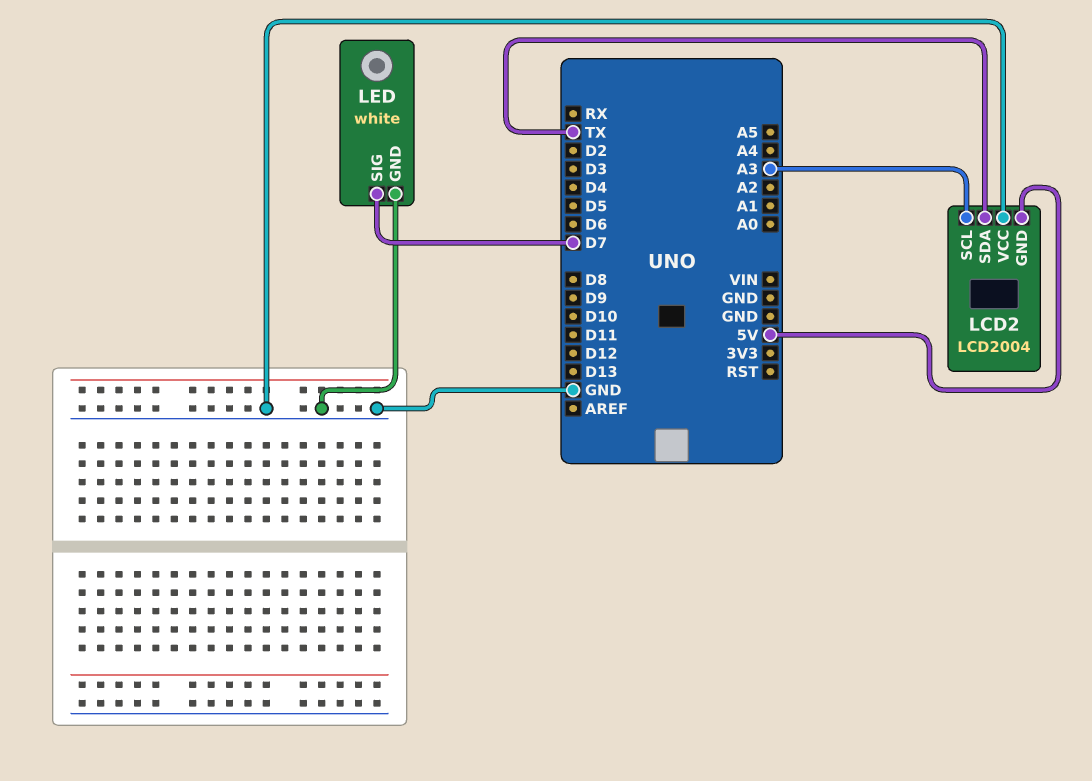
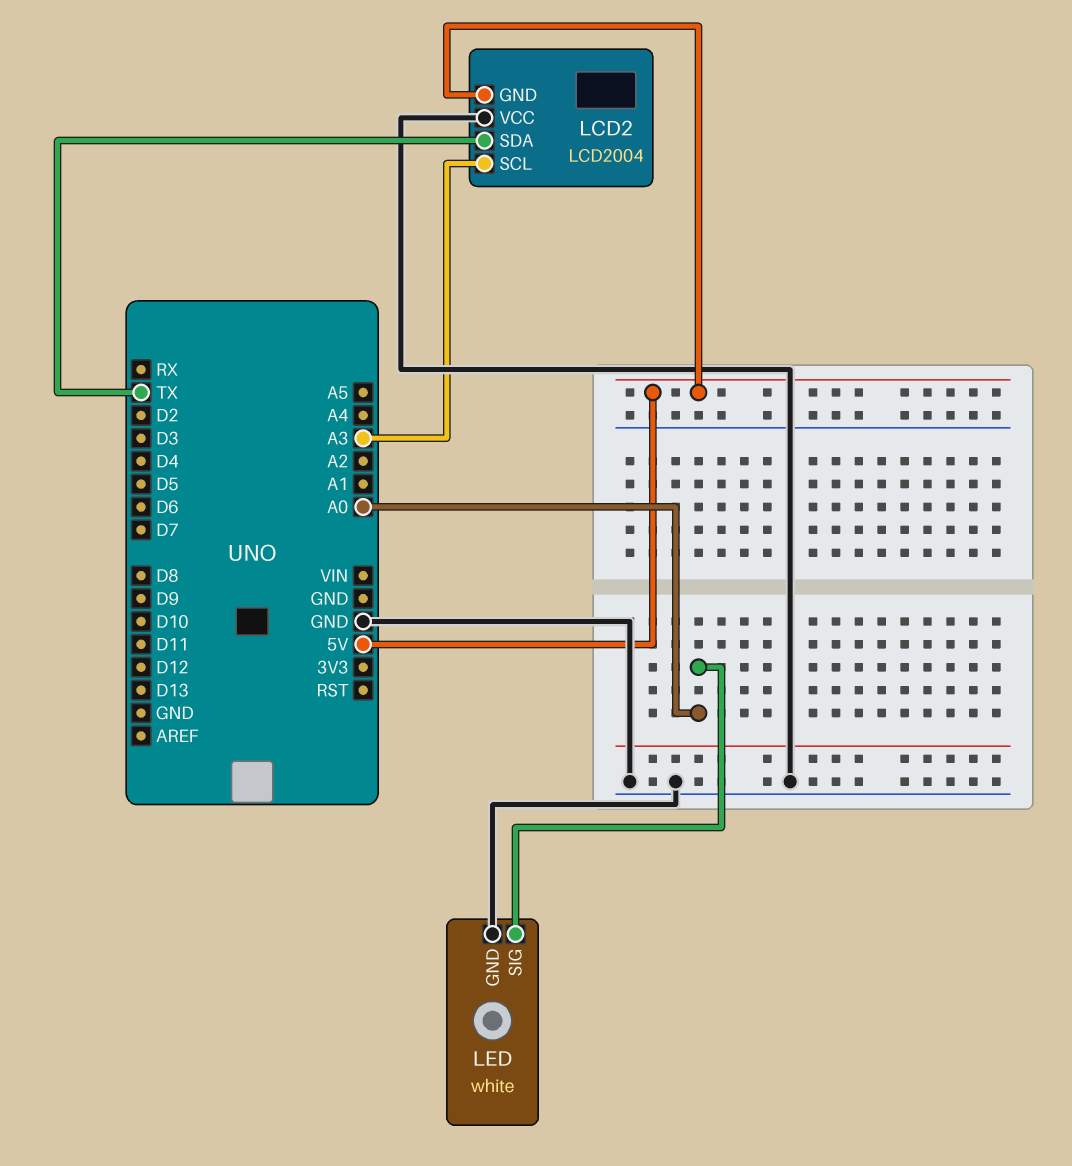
LED pin SIG: D7 -> A0

